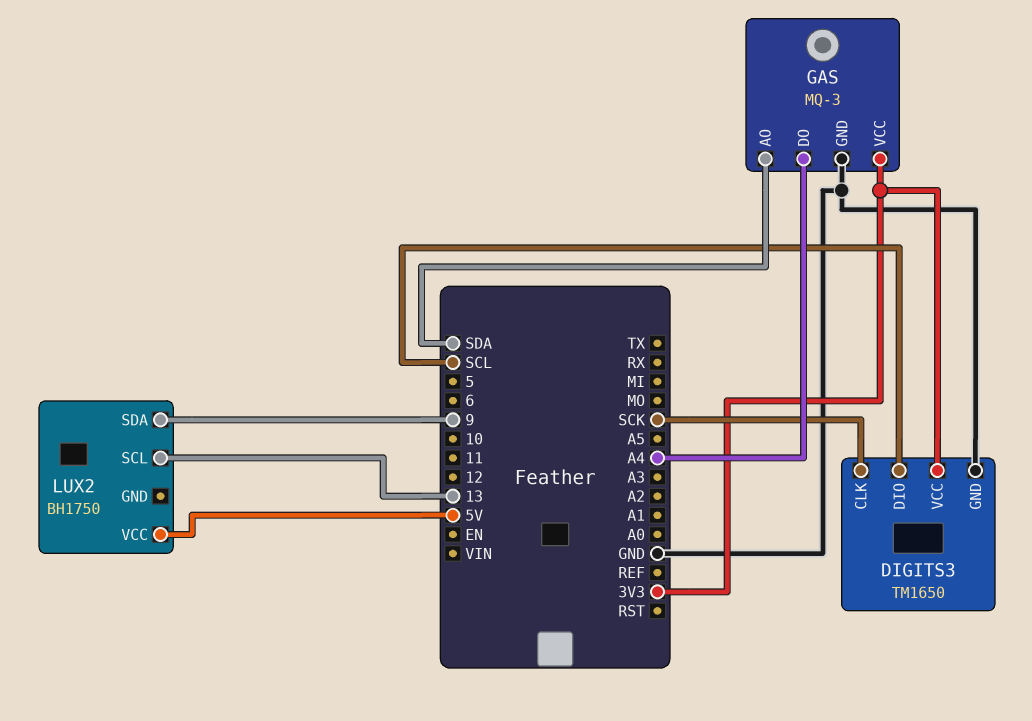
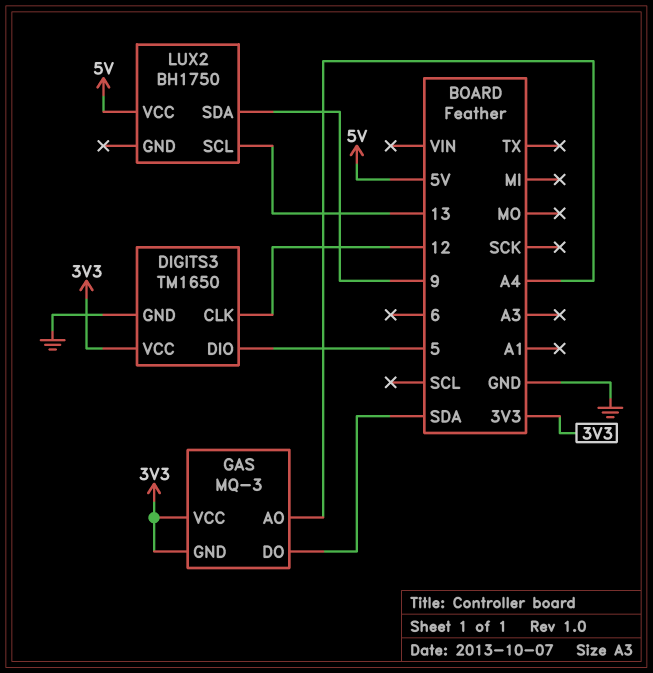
DIGITS3 pin CLK: SCK -> 12
DIGITS3 pin DIO: SCL -> 5
GAS pin AO: SDA -> A4
GAS pin DO: A4 -> SDA
GAS pin GND: GND -> 3V3

